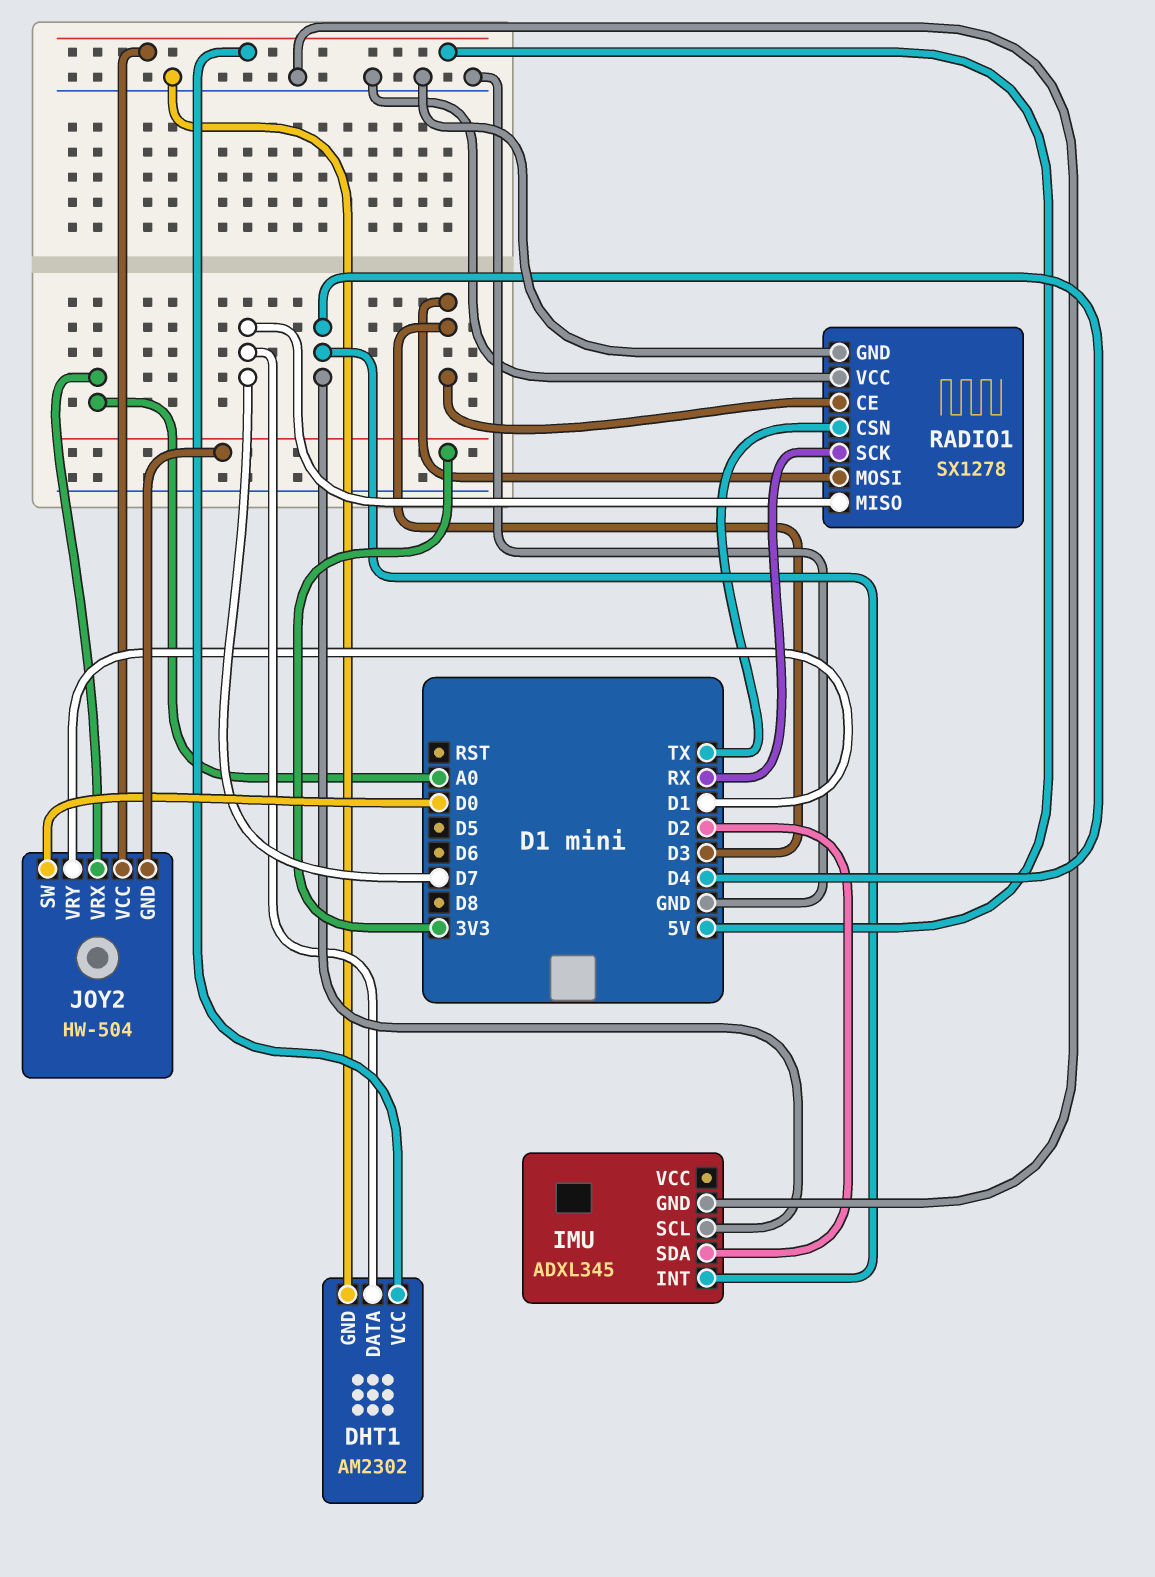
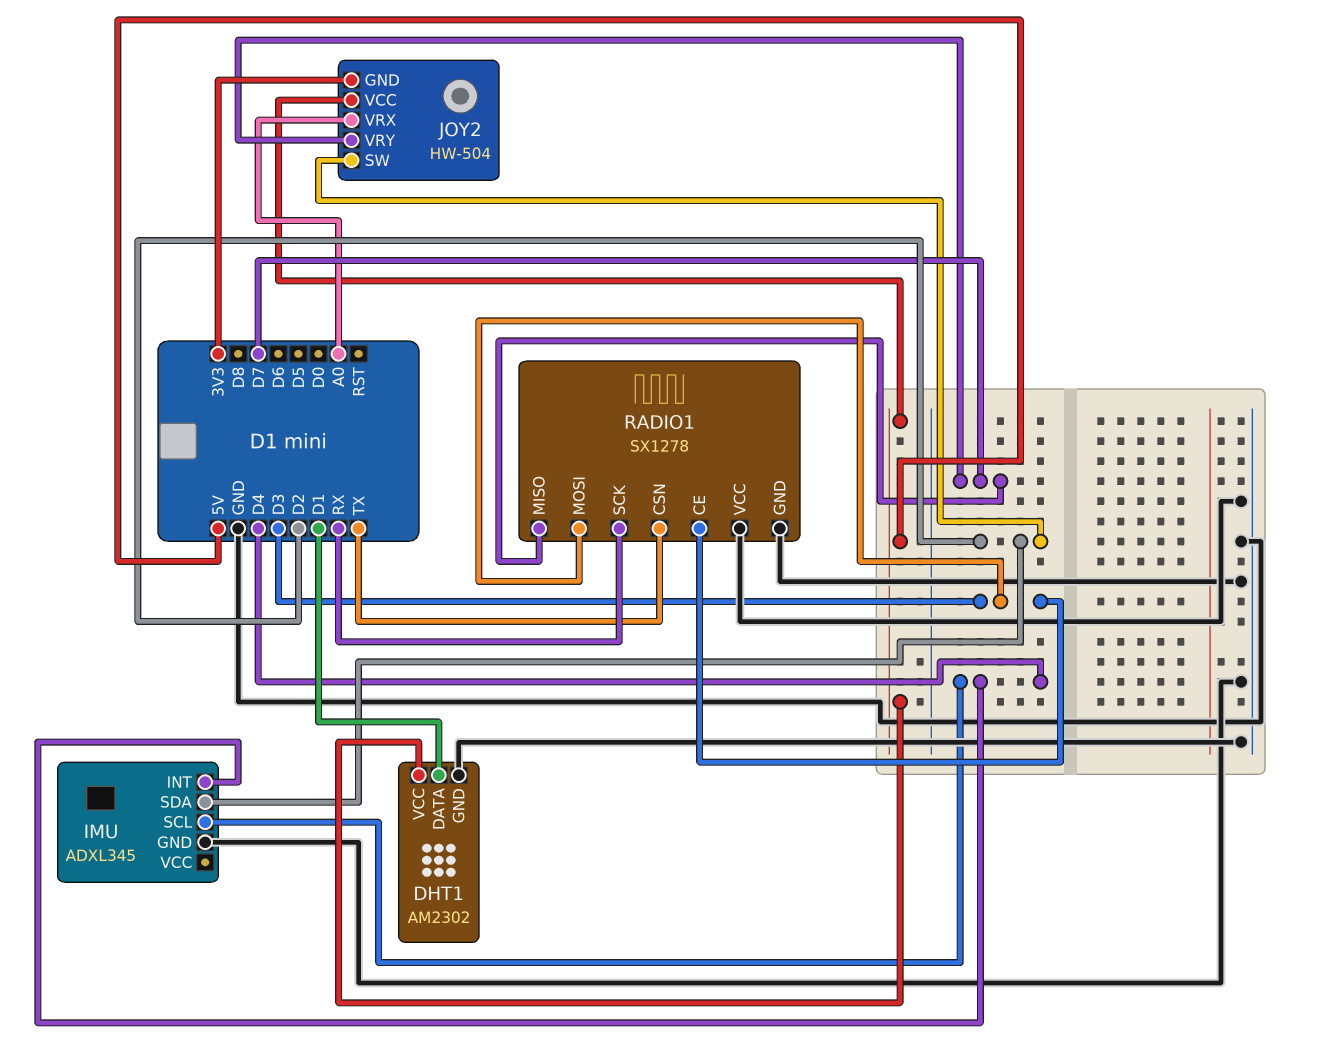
DHT1 pin DATA: D7 -> D1
JOY2 pin SW: D0 -> D2
JOY2 pin VRY: D1 -> D7

